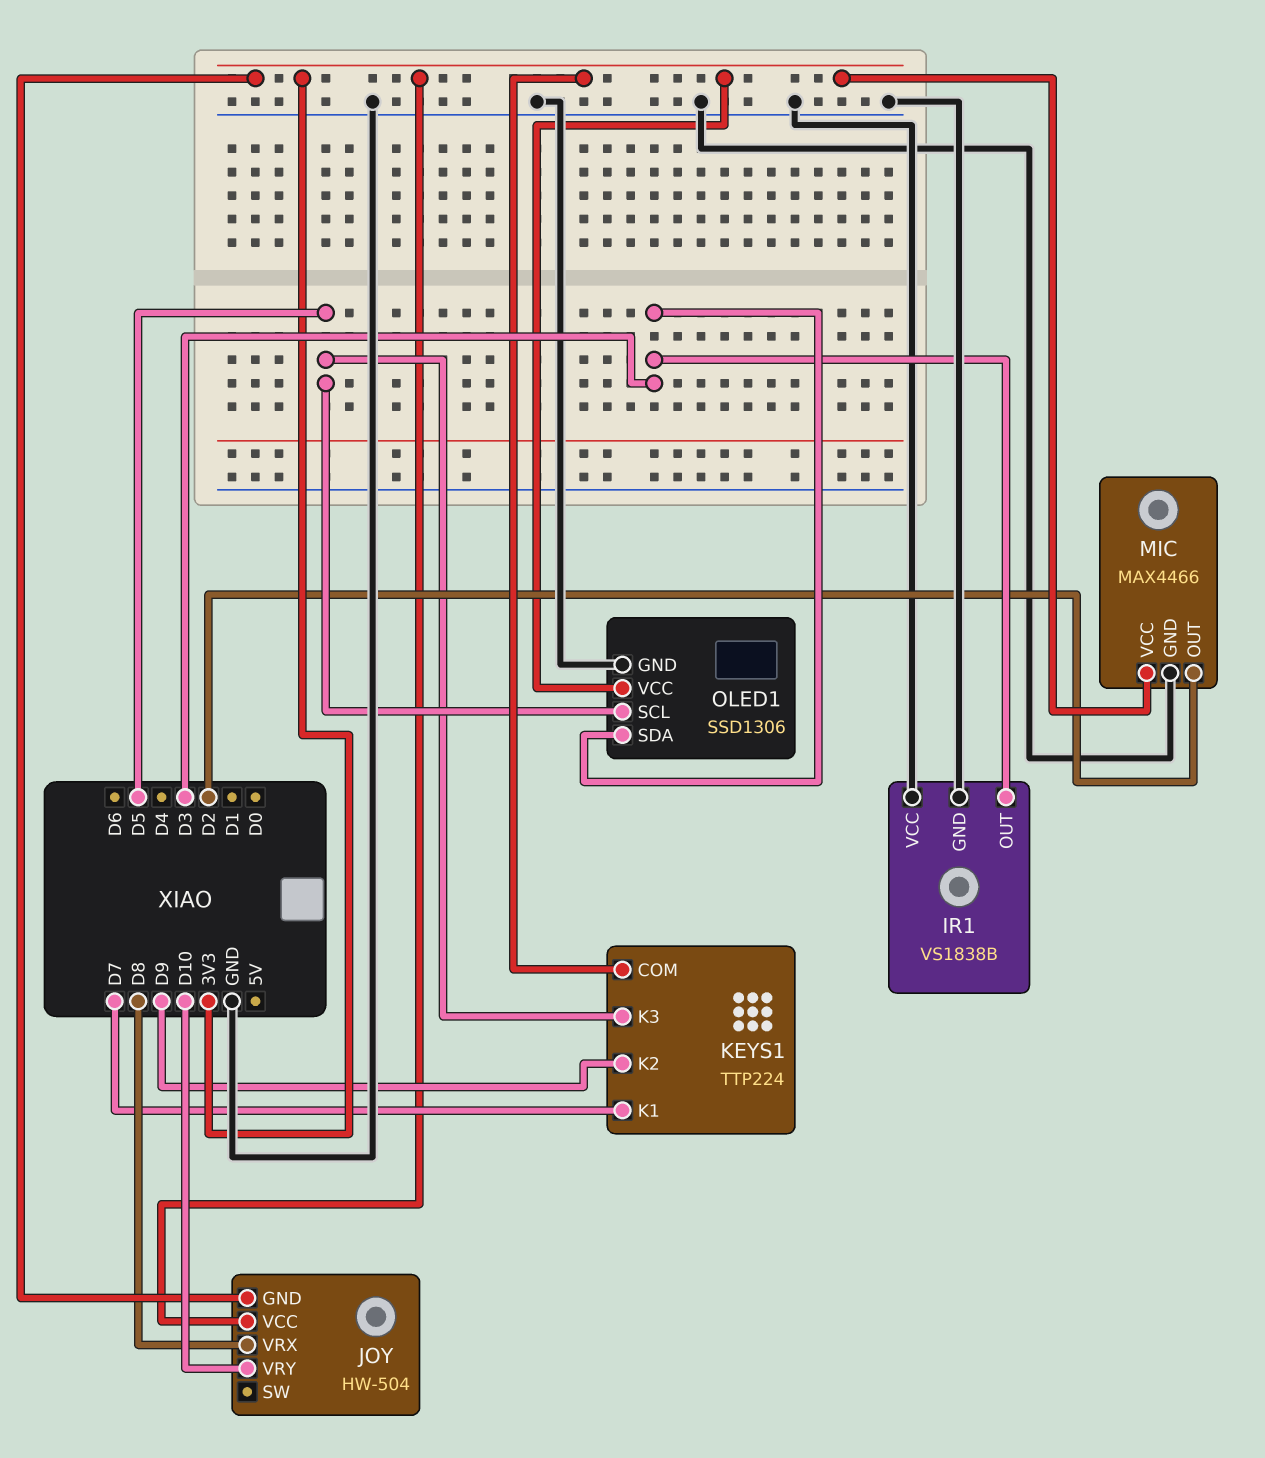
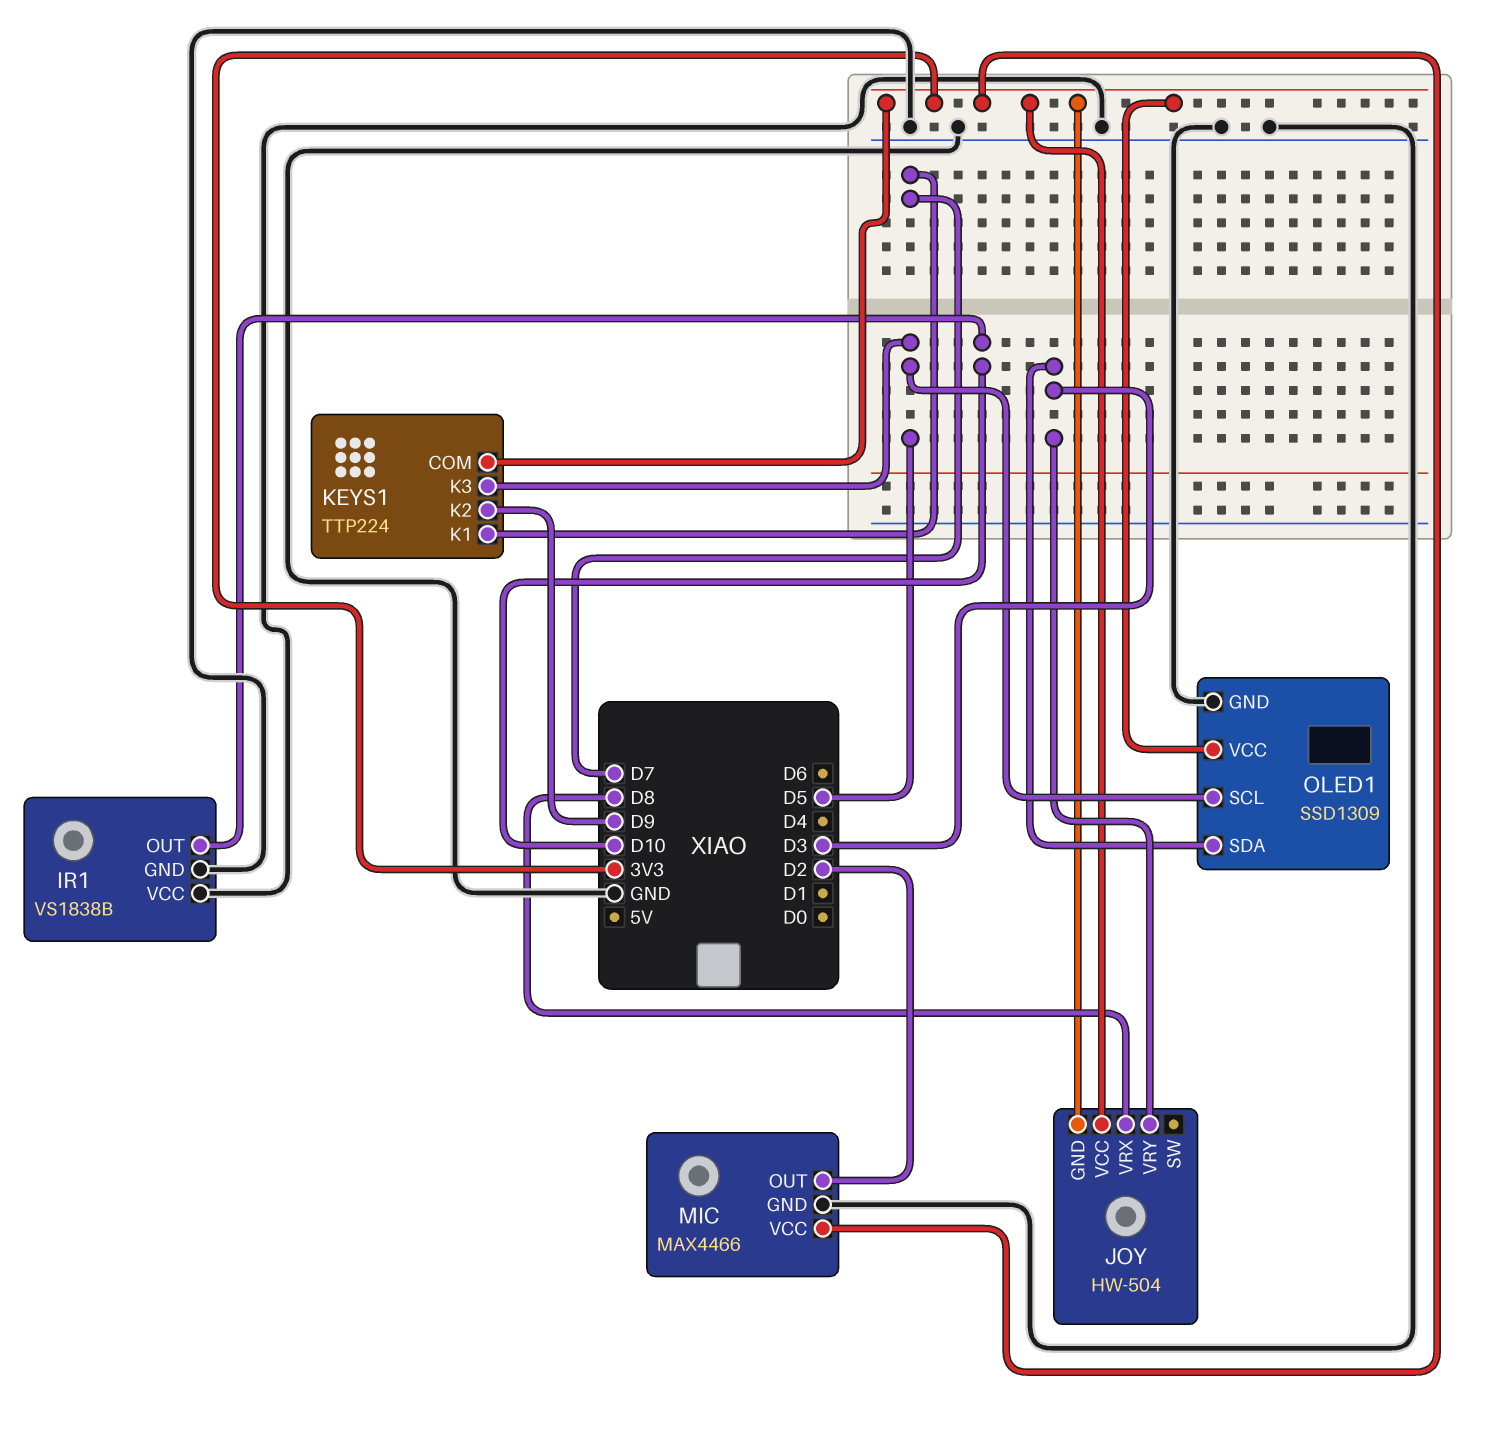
IR1 pin OUT: D3 -> D10
JOY pin VRY: D10 -> D3
OLED1: SSD1306 -> SSD1309

